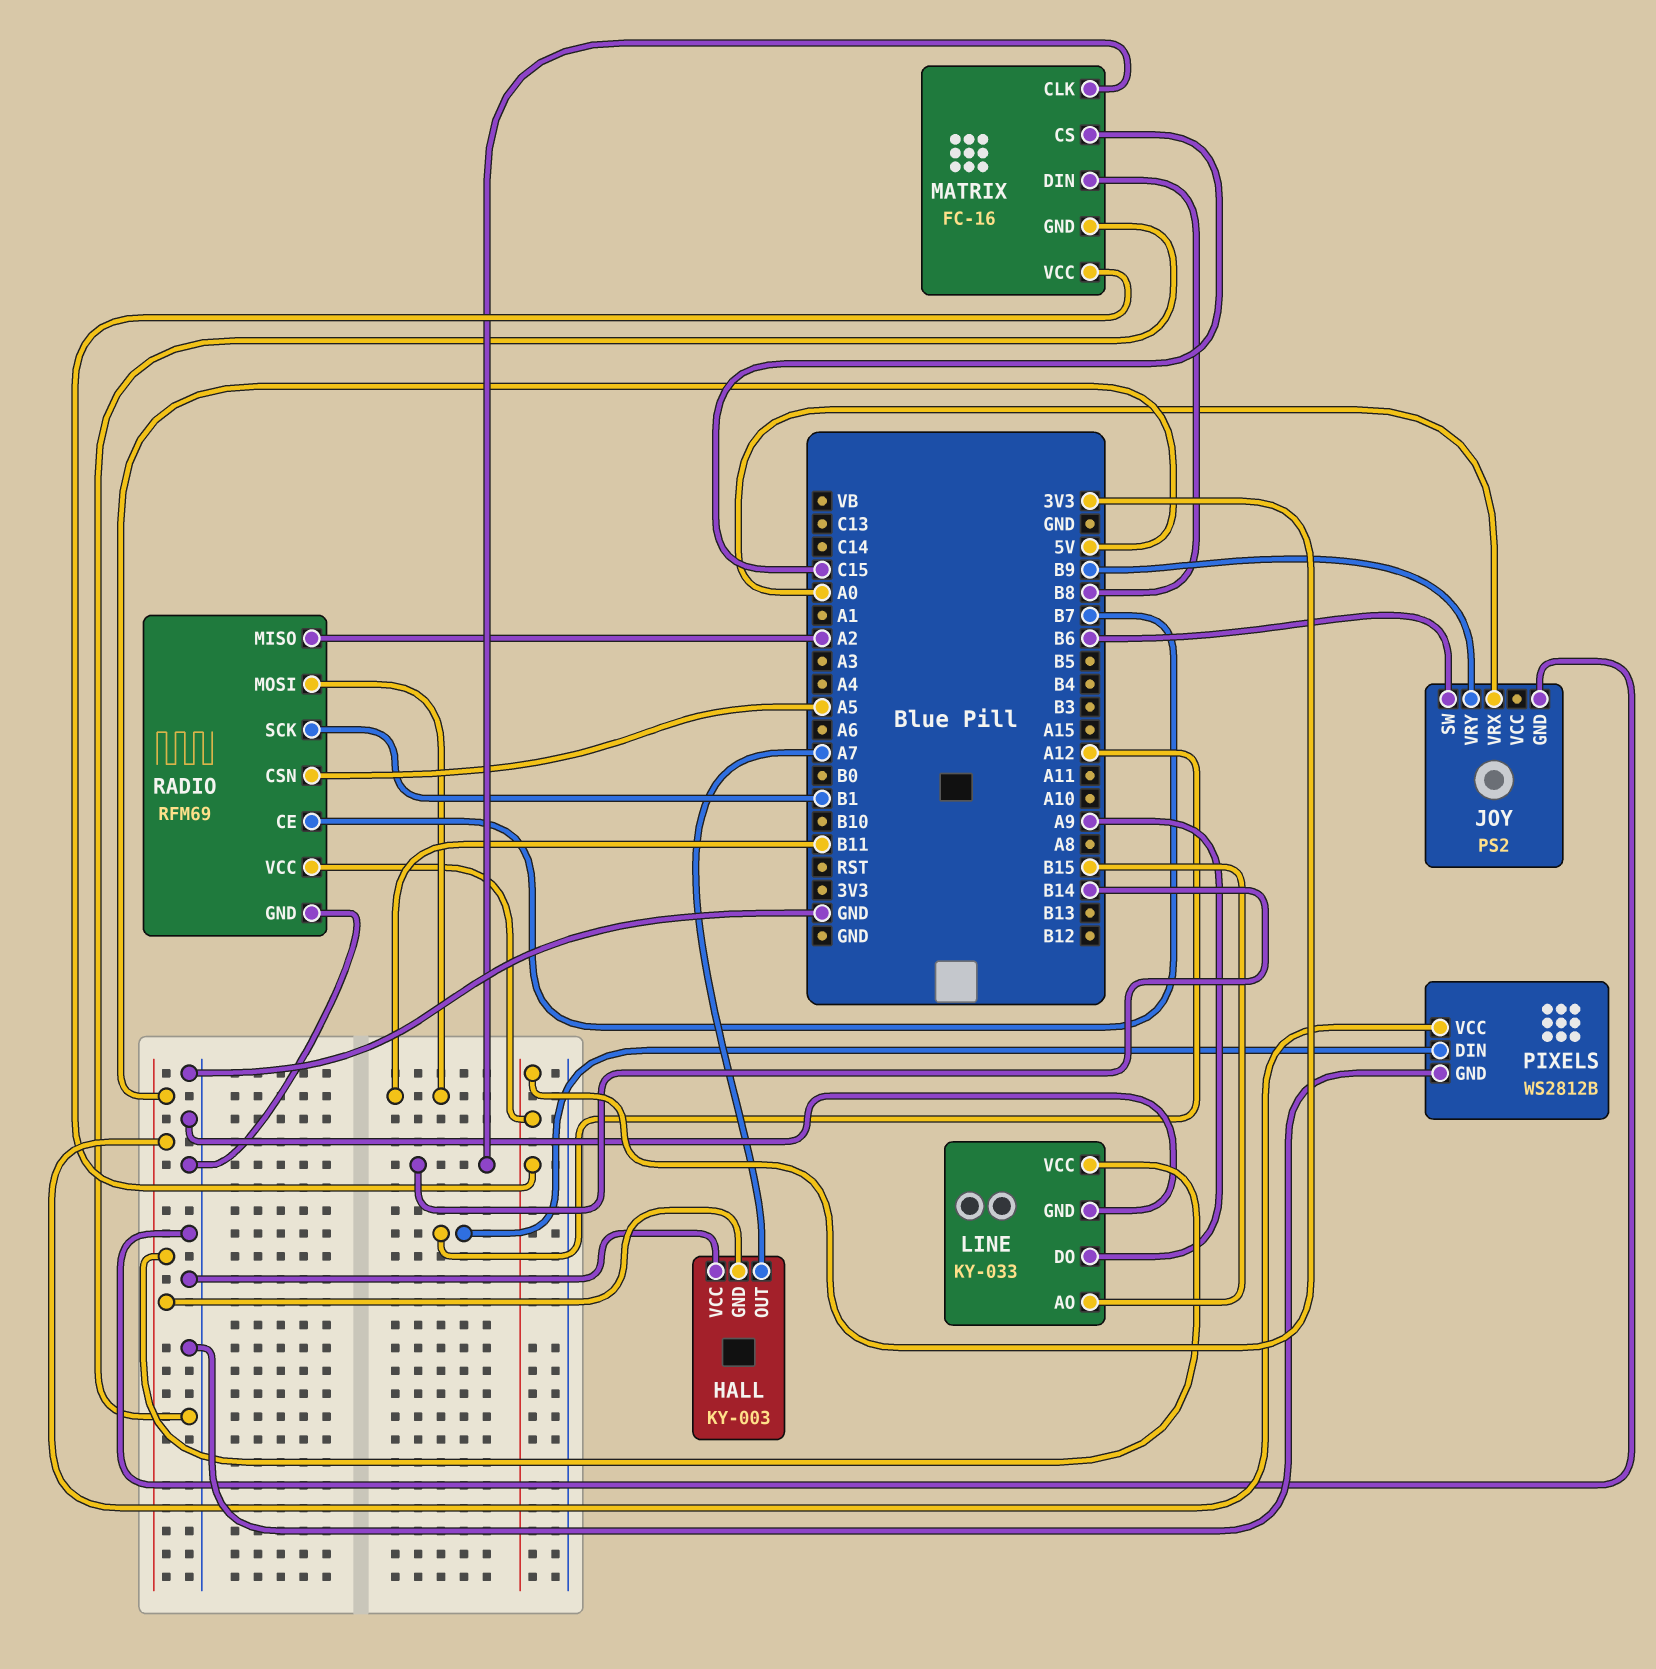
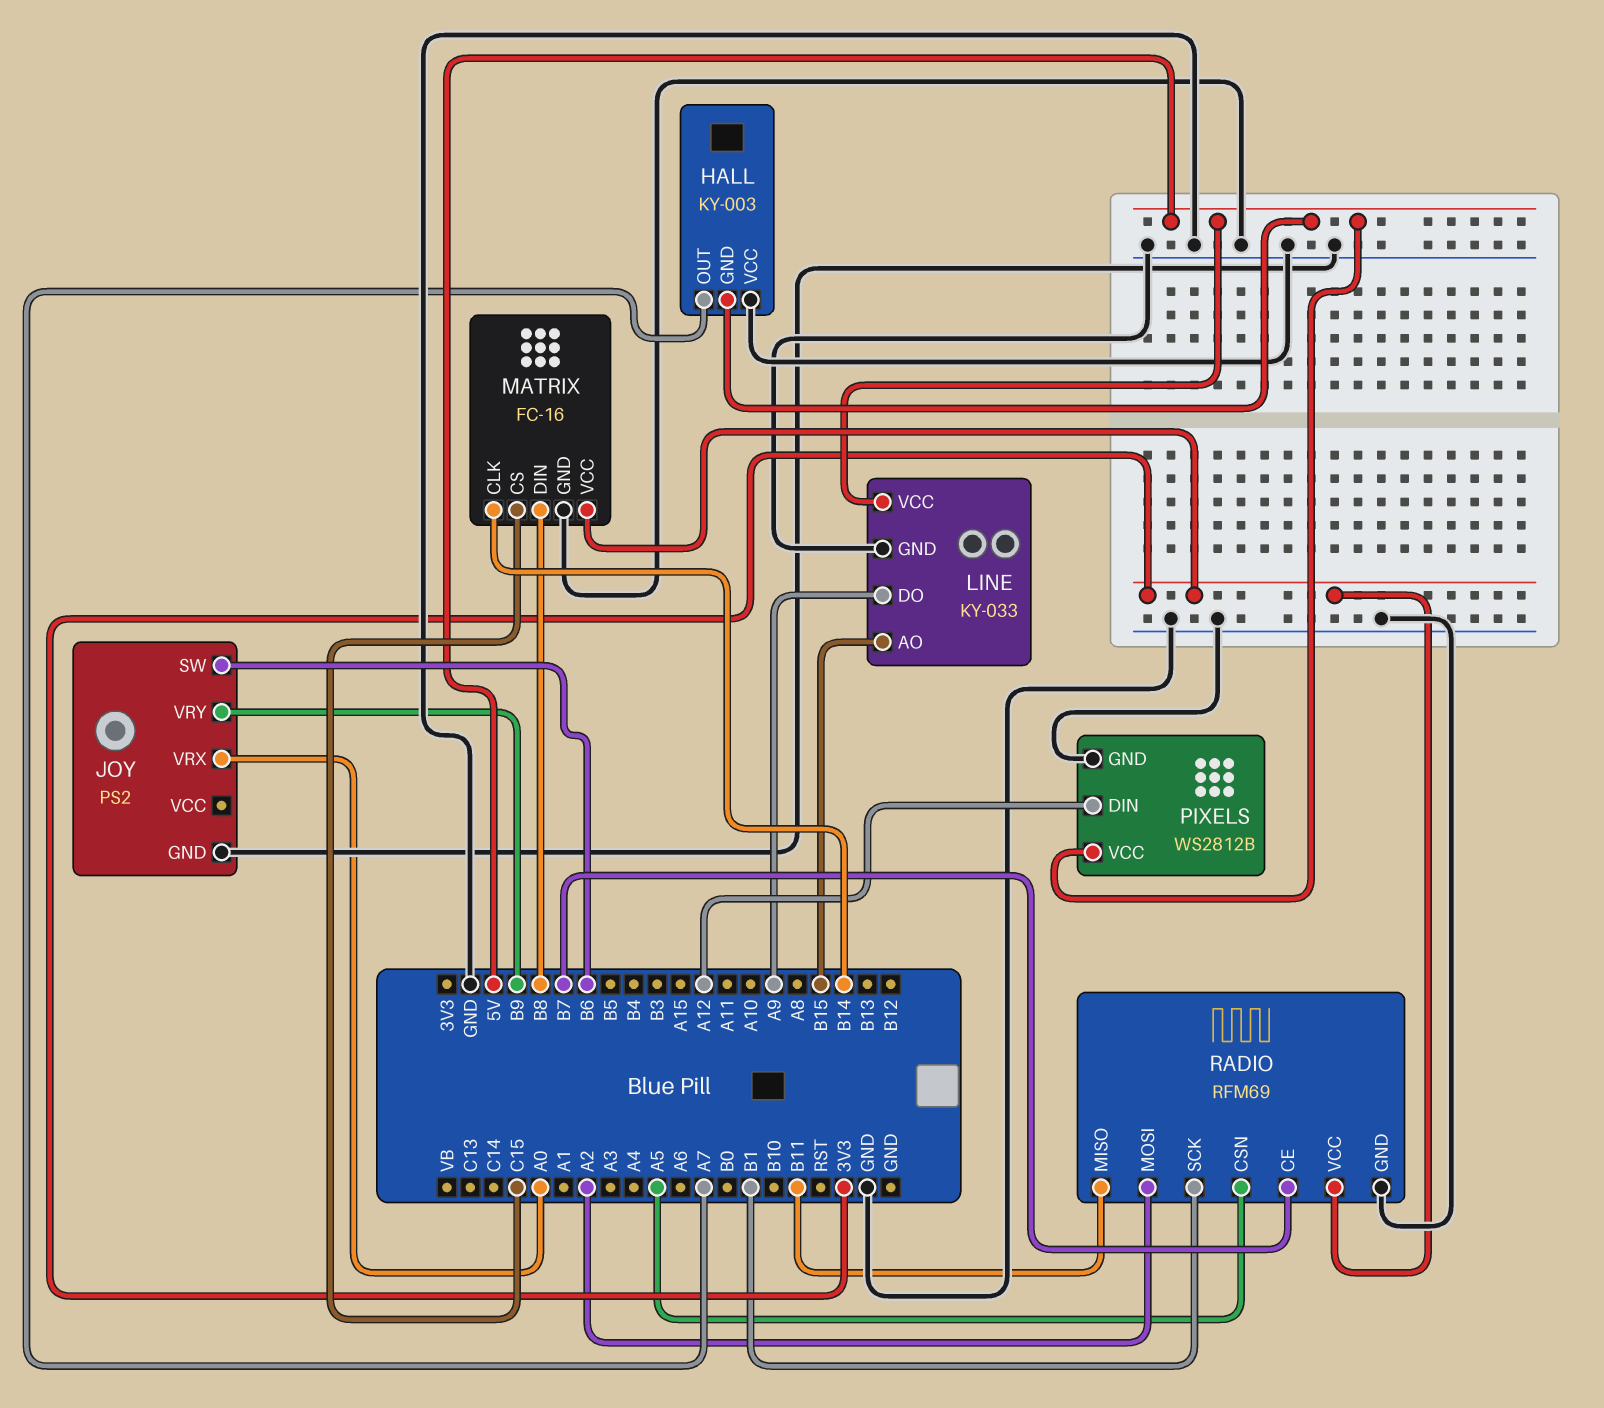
RADIO pin MISO: A2 -> B11
RADIO pin MOSI: B11 -> A2

